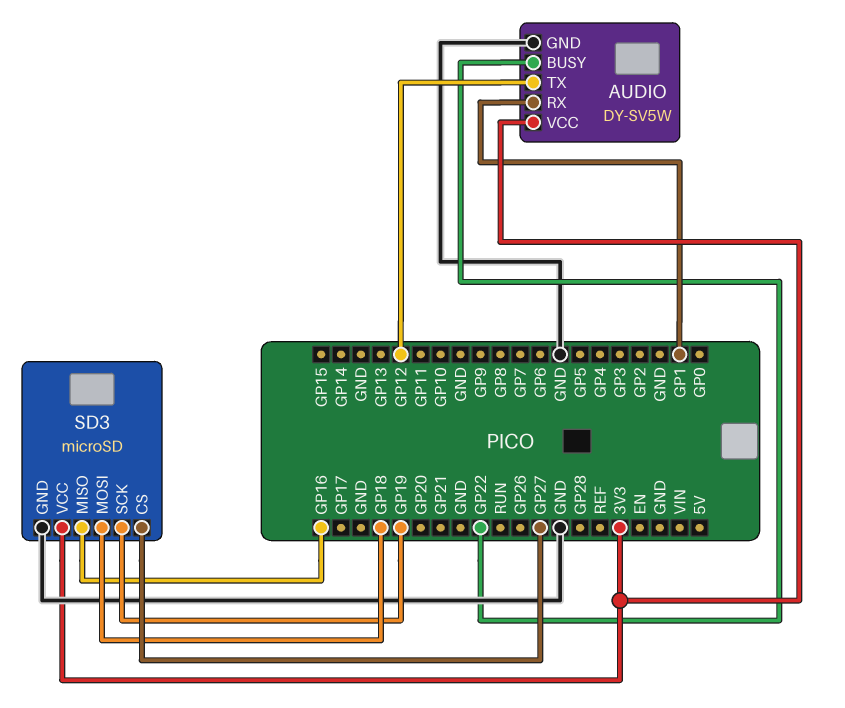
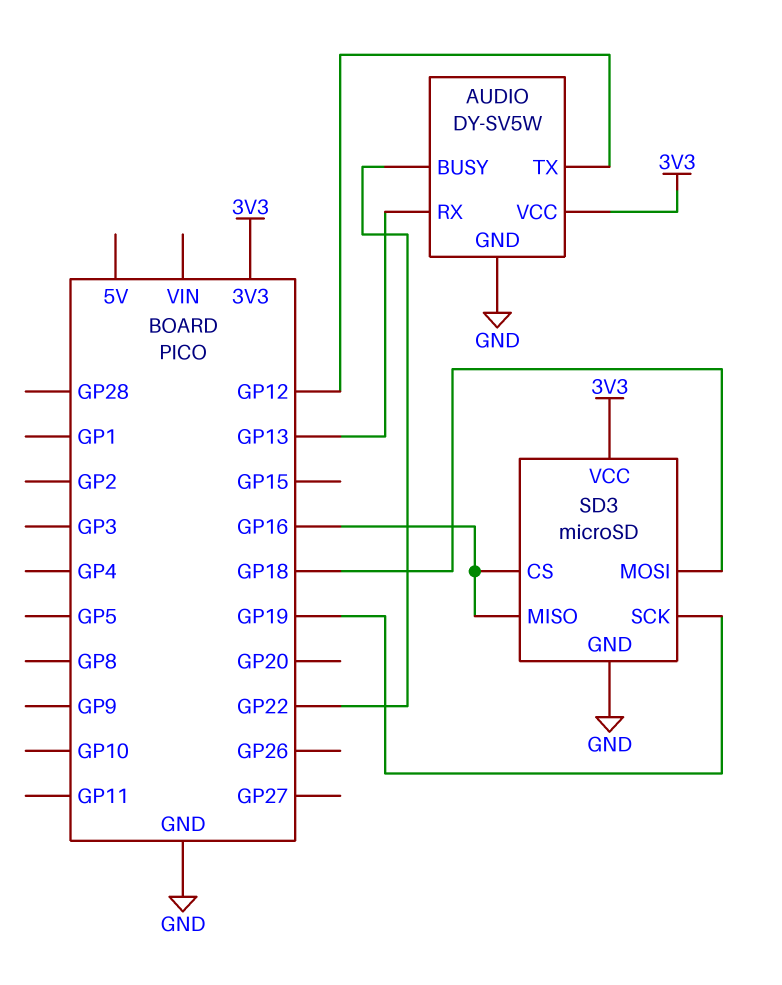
AUDIO pin RX: GP1 -> GP13
SD3 pin CS: GP27 -> GP16

